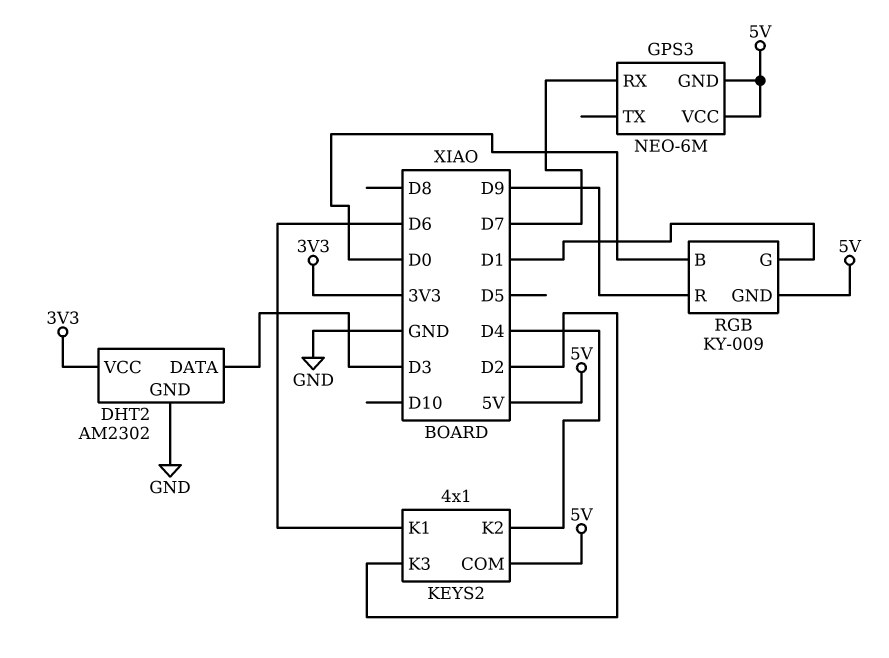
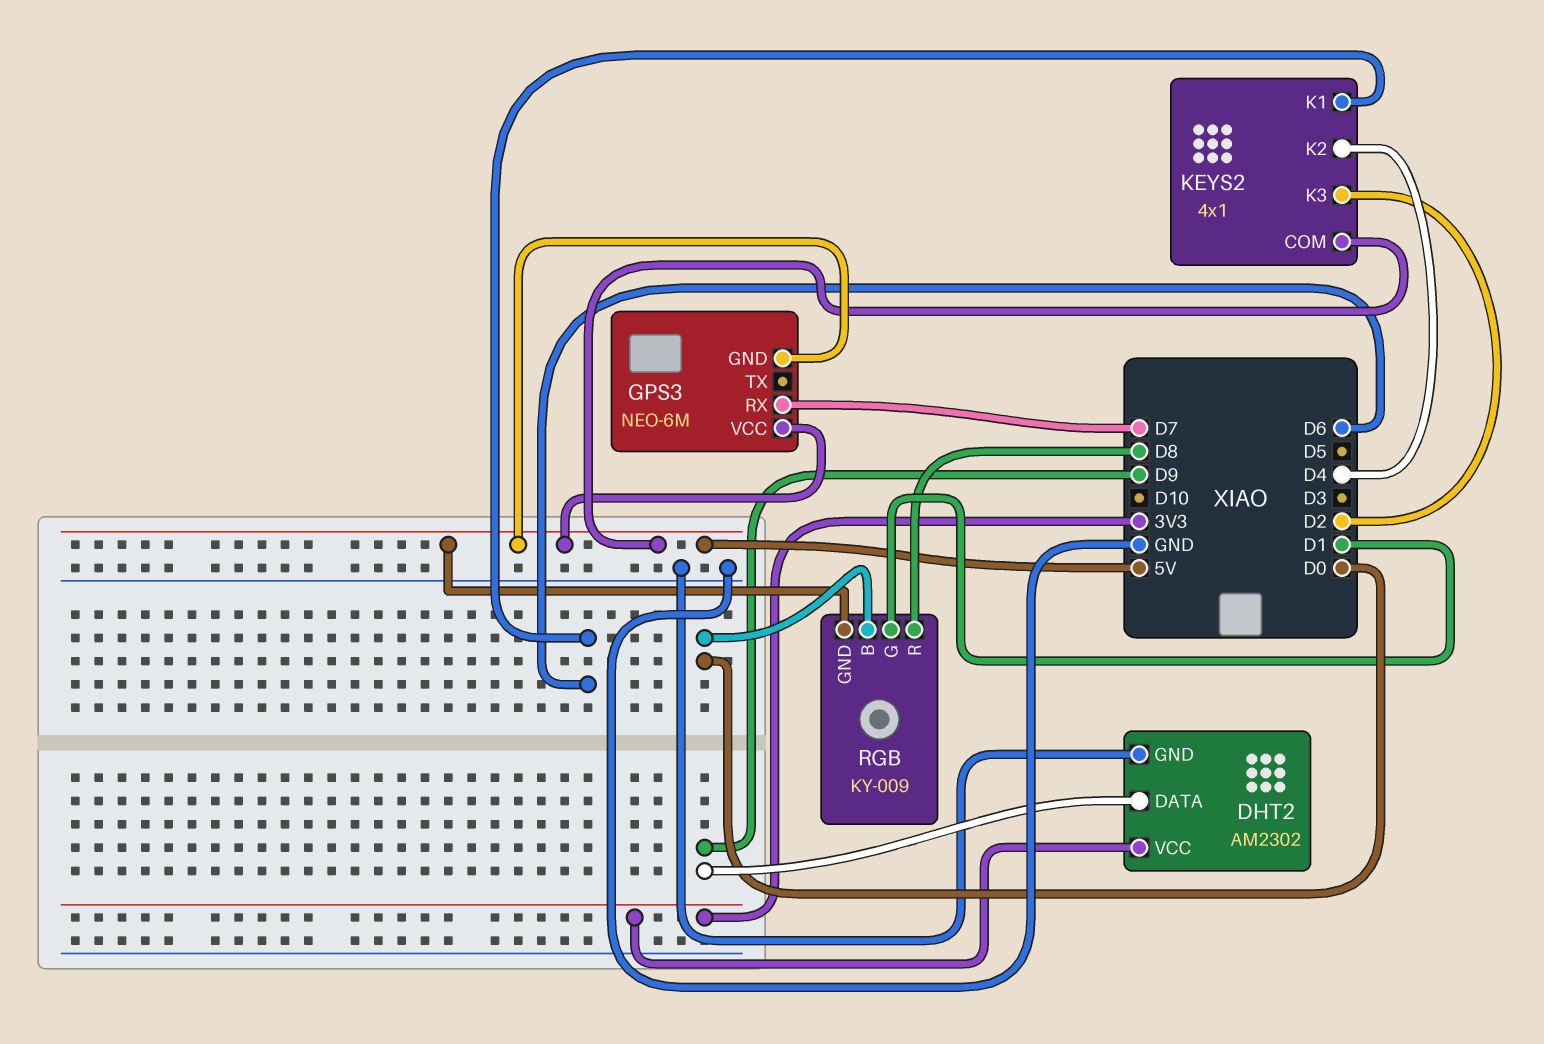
DHT2 pin DATA: D3 -> D9
RGB pin R: D9 -> D8

